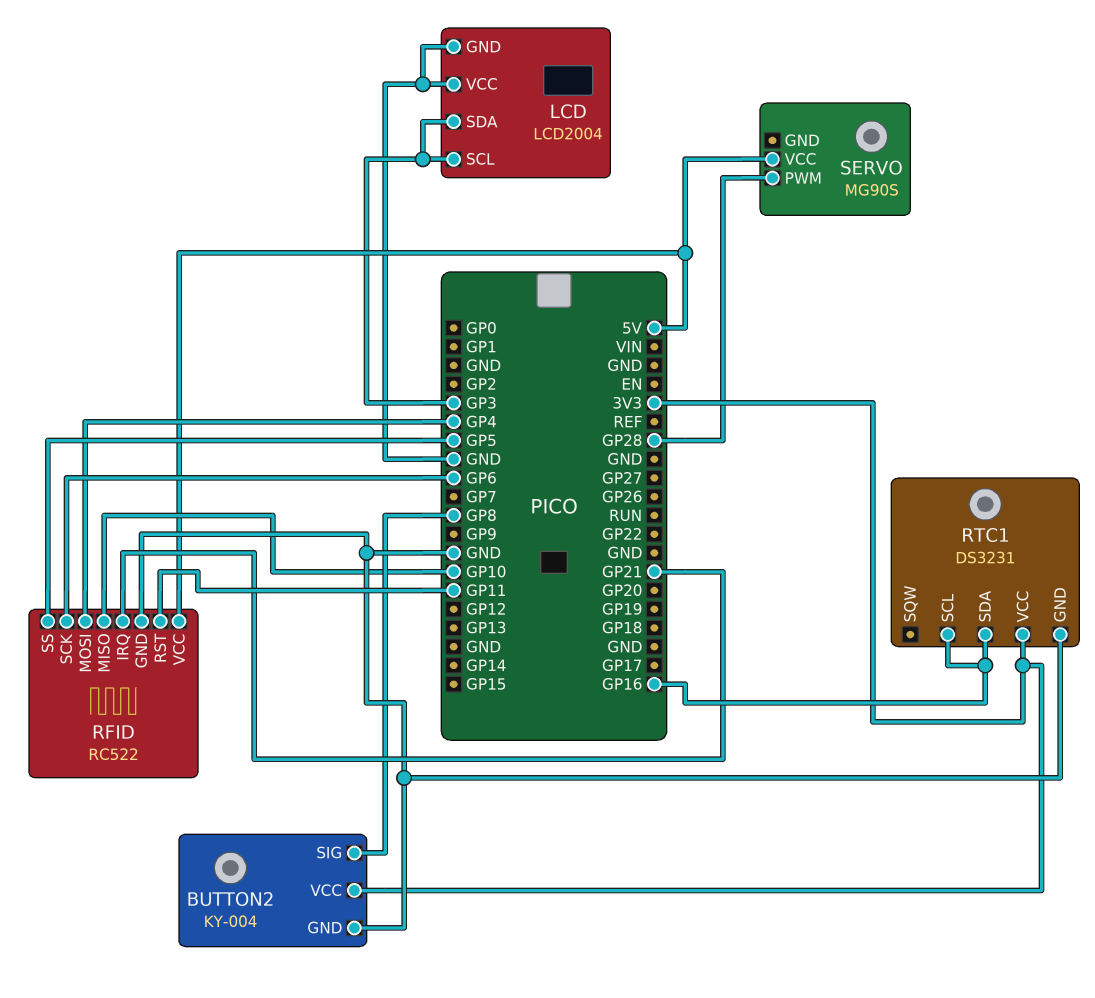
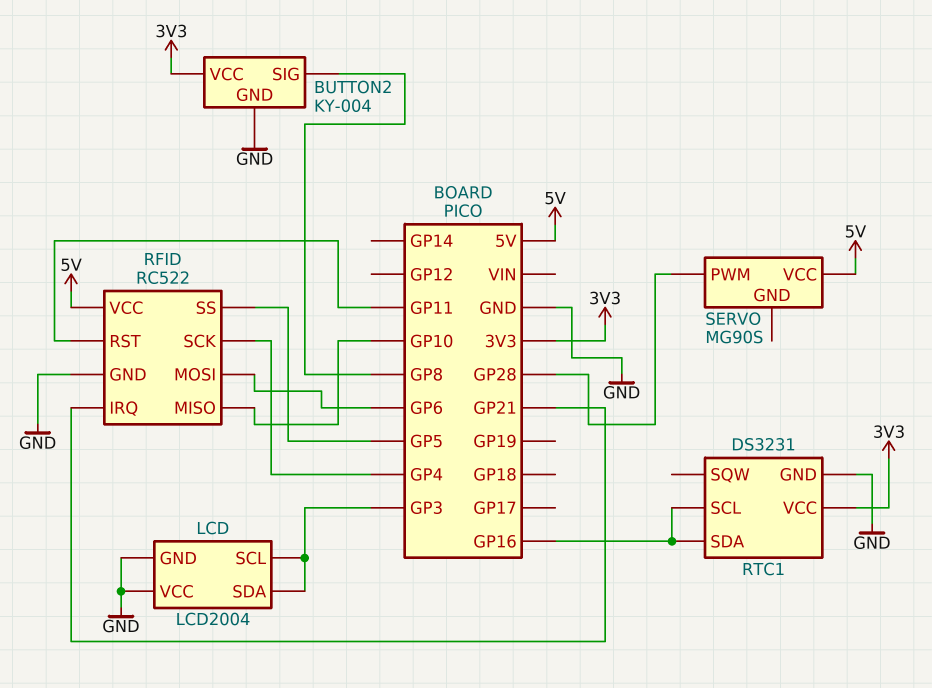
RFID pin MOSI: GP4 -> GP6
RFID pin SCK: GP6 -> GP4

